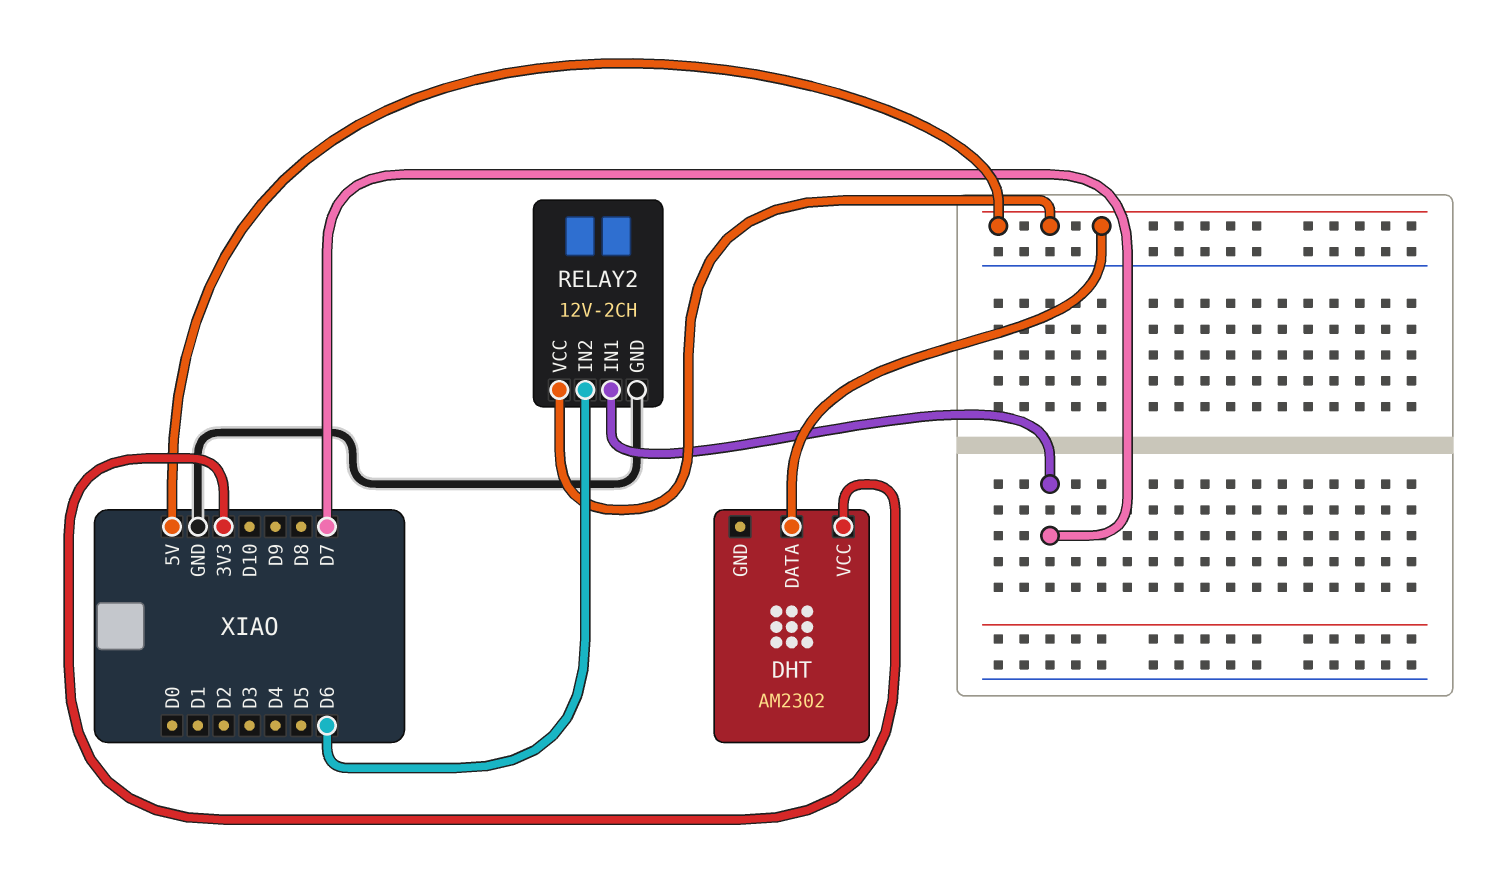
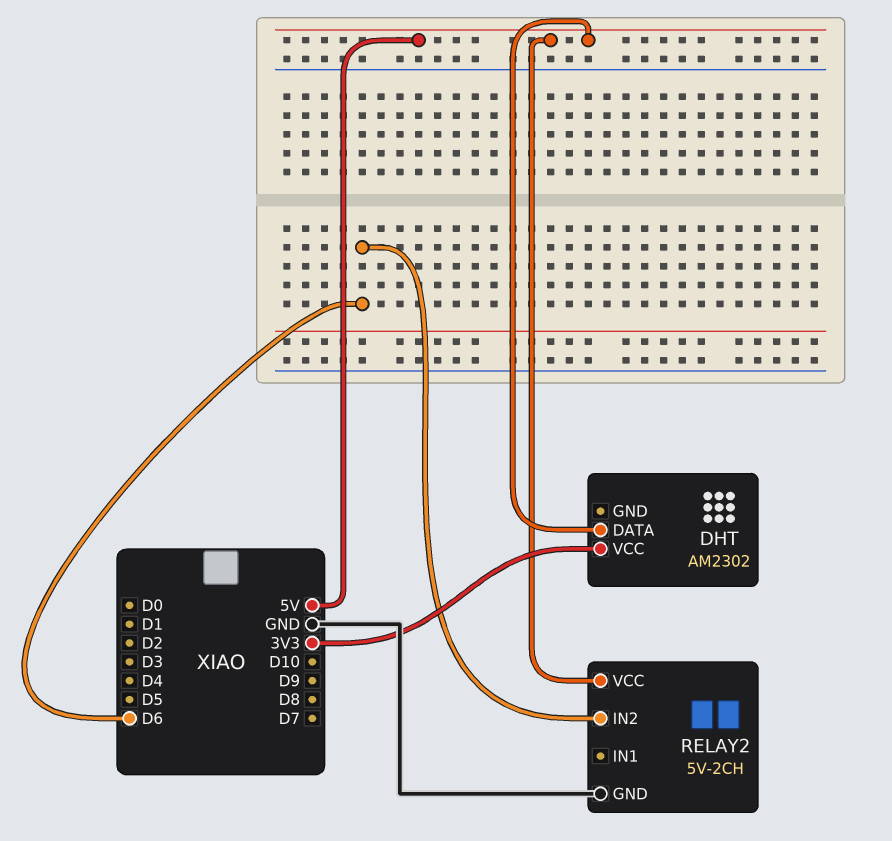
RELAY2: 12V-2CH -> 5V-2CH
RELAY2 pin IN1: D7 -> none

